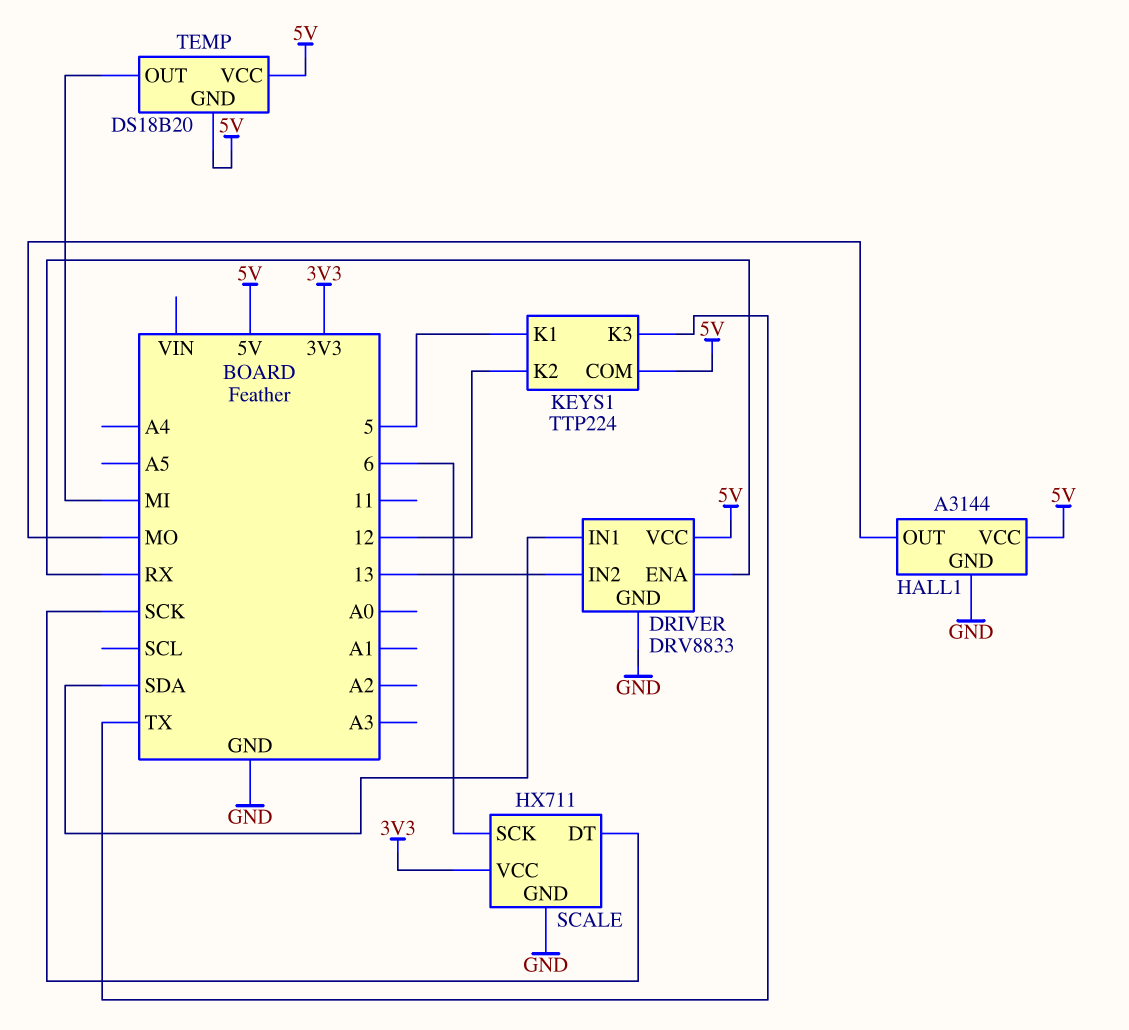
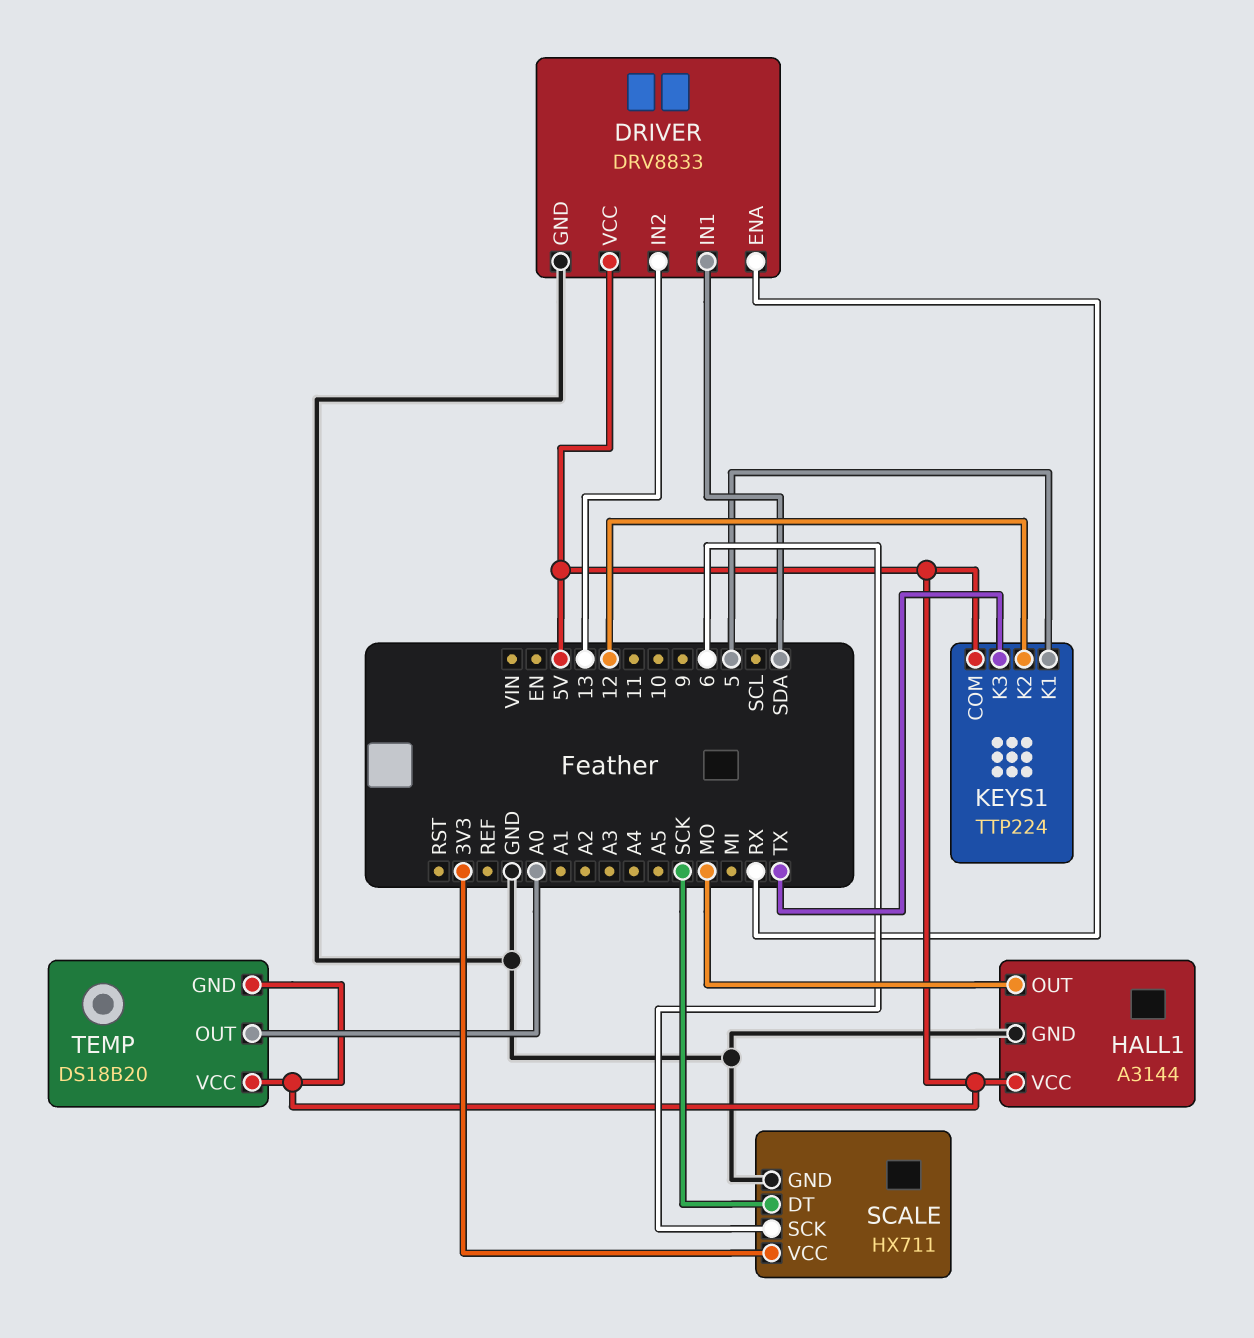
TEMP pin OUT: MI -> A0

